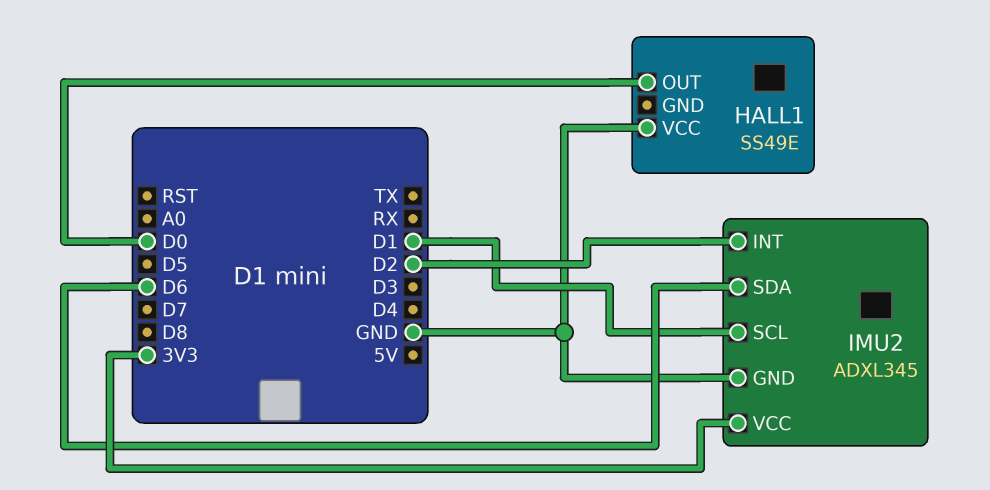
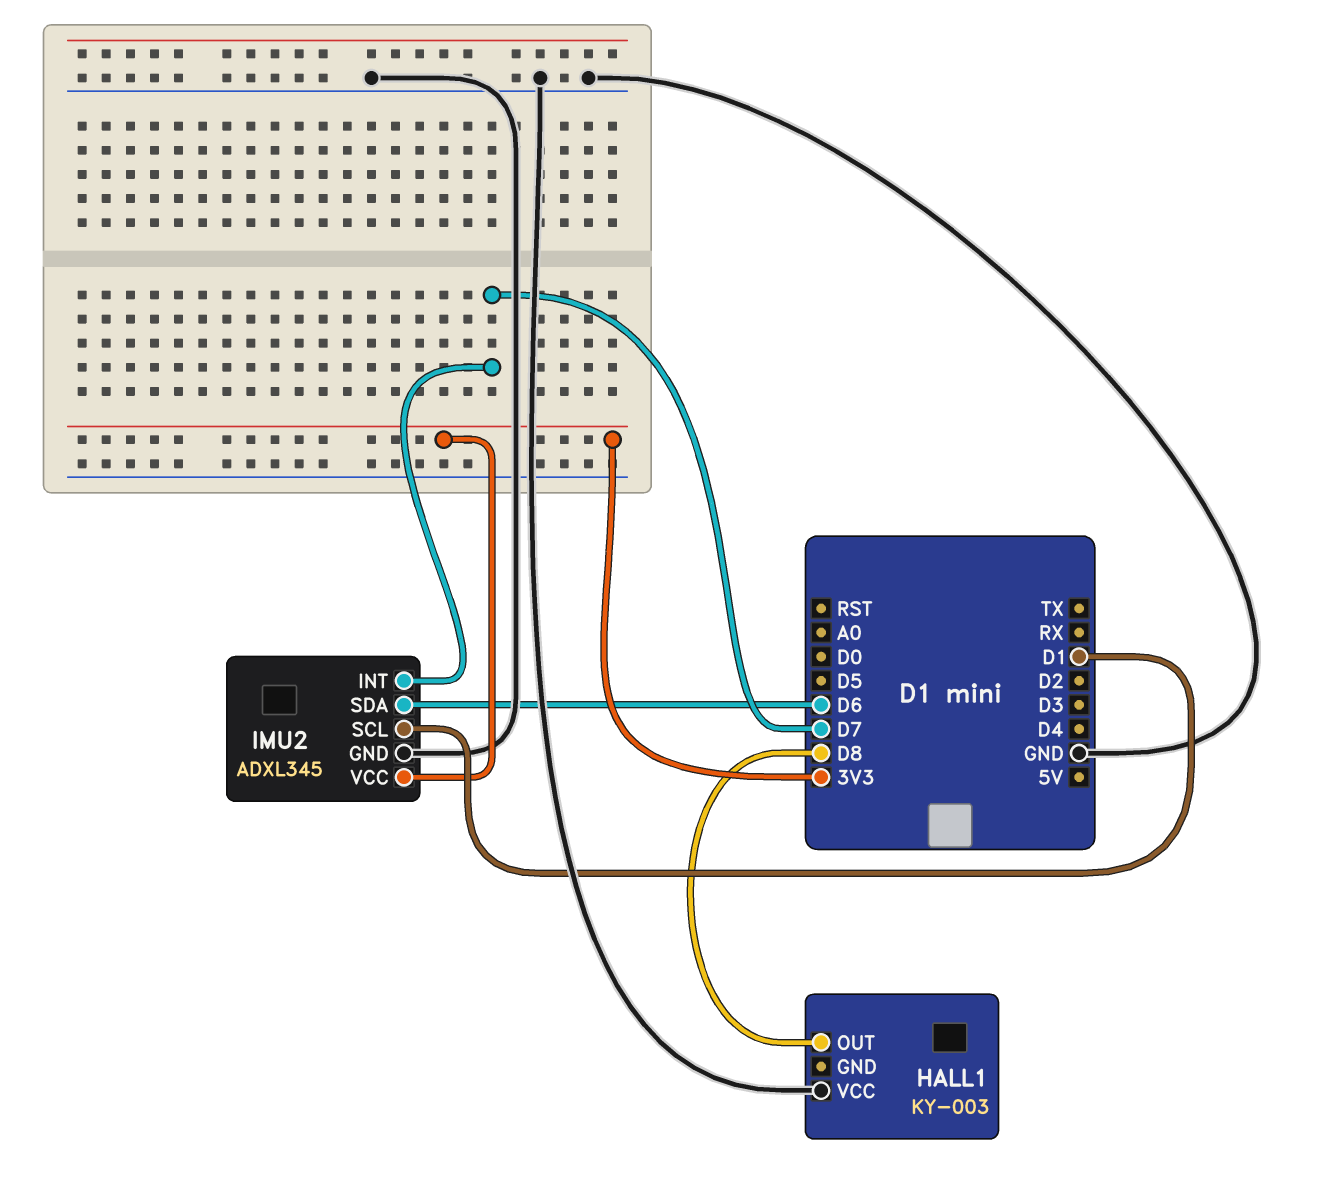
HALL1: SS49E -> KY-003
HALL1 pin OUT: D0 -> D8
IMU2 pin INT: D2 -> D7

